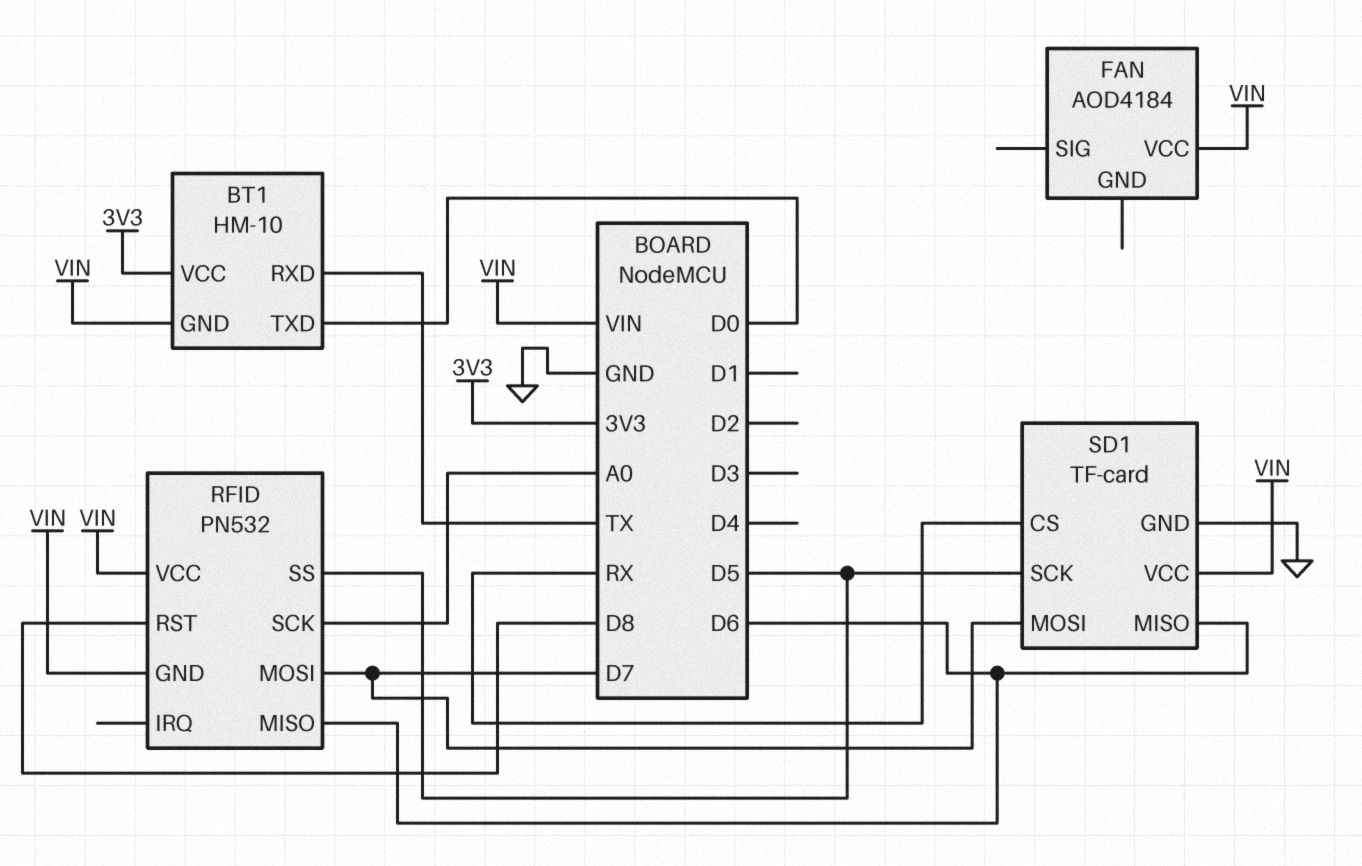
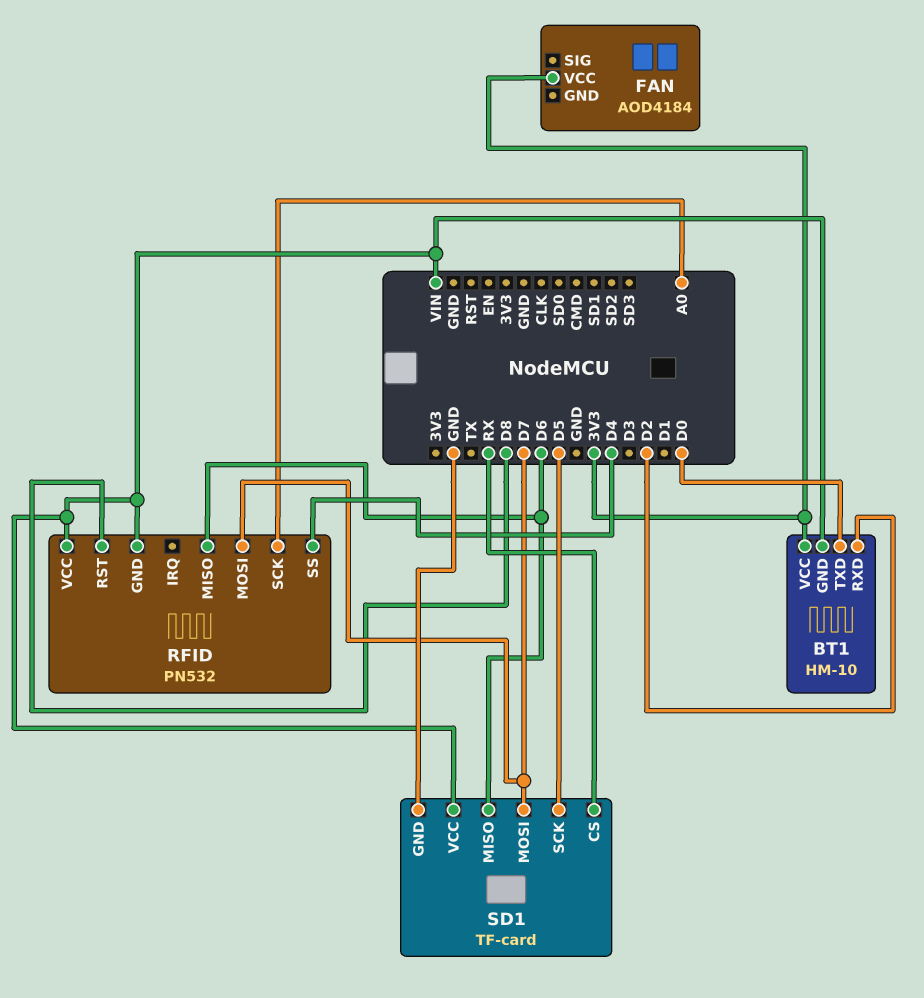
BT1 pin RXD: TX -> D2
FAN pin VCC: VIN -> 3V3
RFID pin SS: D5 -> D4

